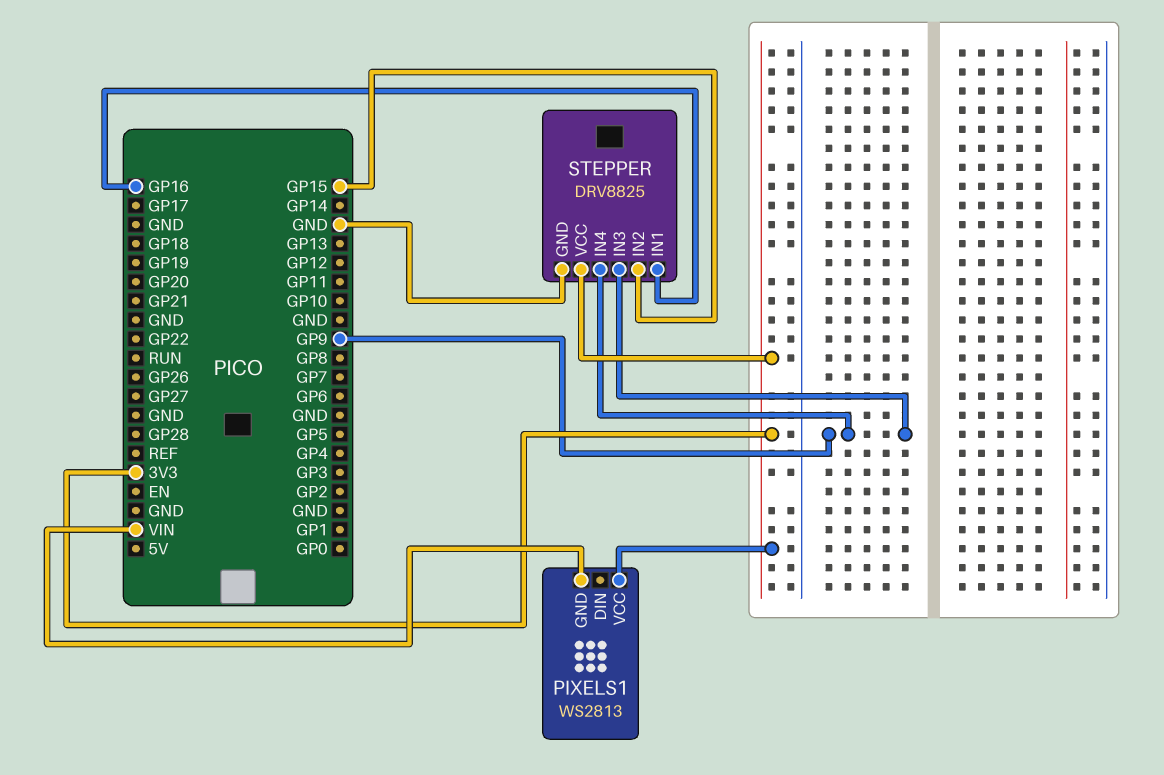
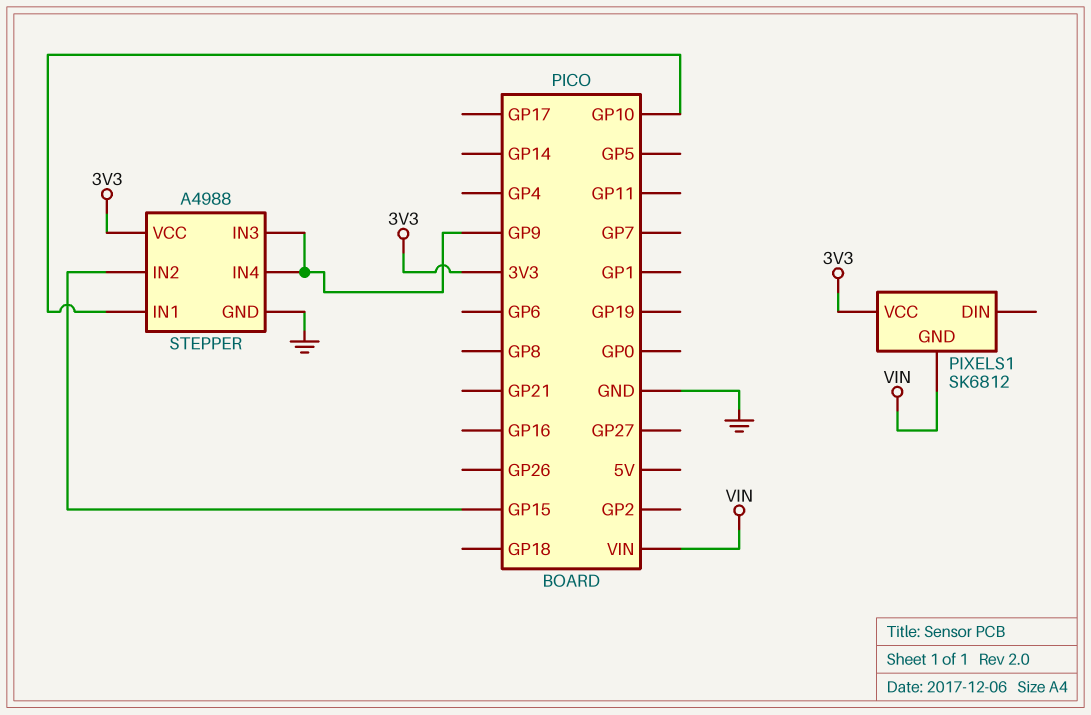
PIXELS1: WS2813 -> SK6812
STEPPER: DRV8825 -> A4988
STEPPER pin IN1: GP16 -> GP10

